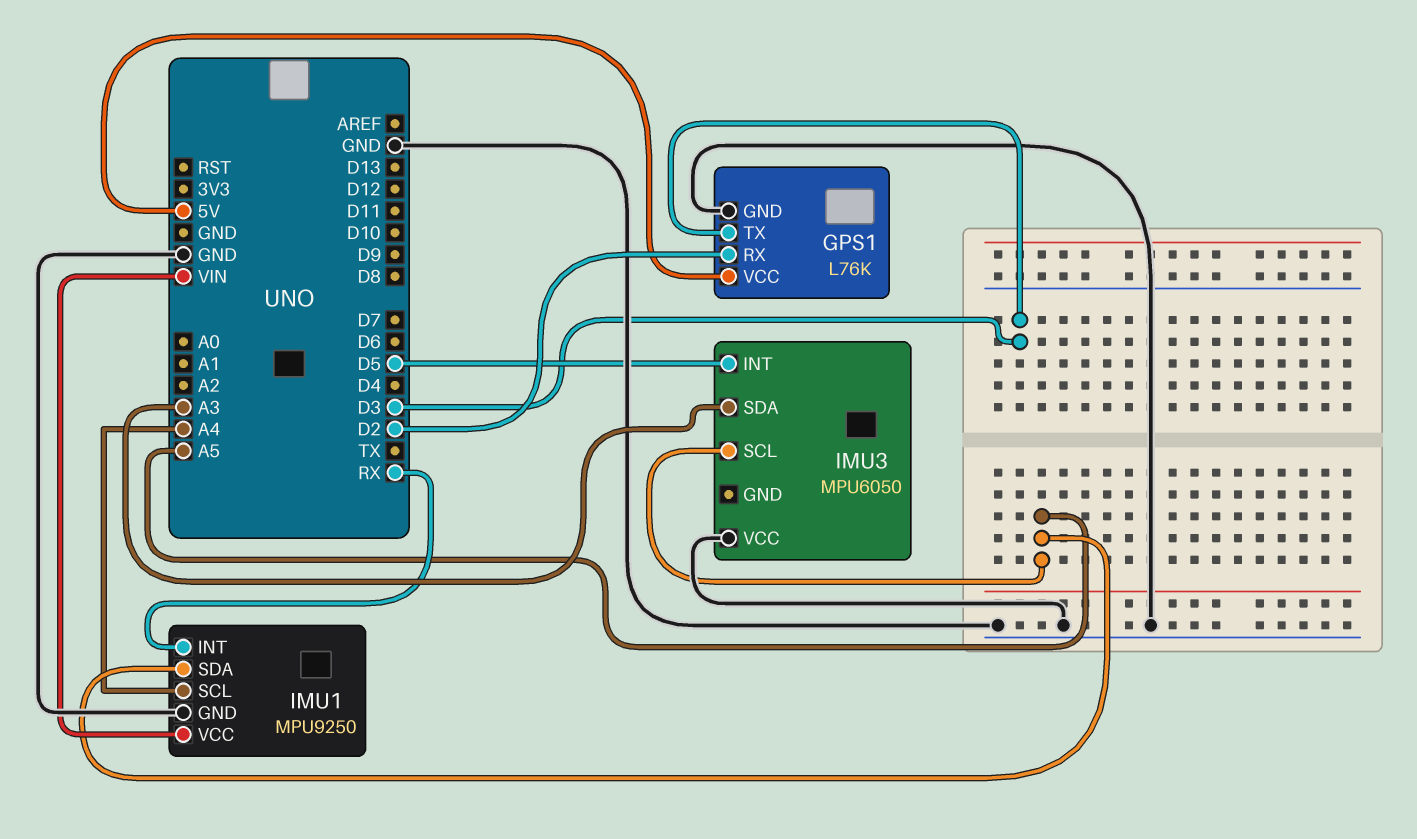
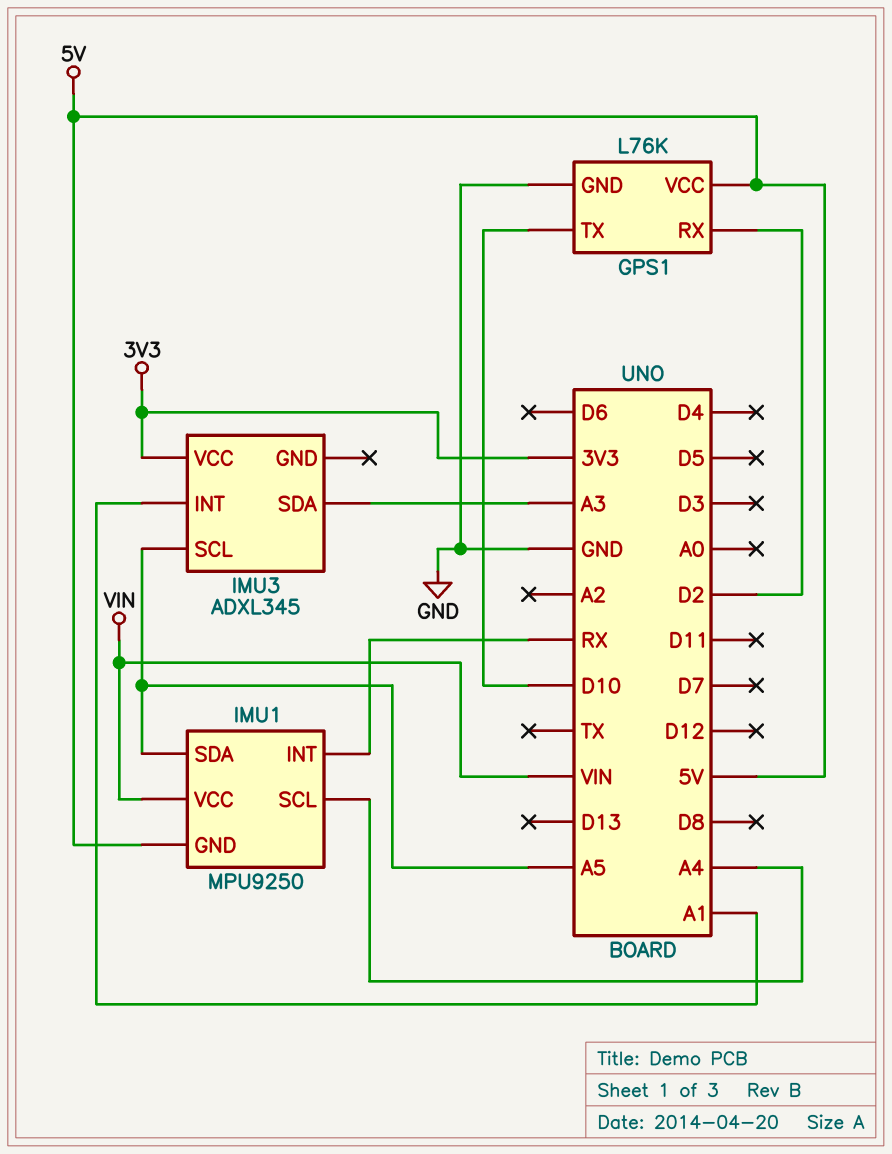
GPS1 pin TX: D3 -> D10
IMU1 pin GND: GND -> 5V
IMU3: MPU6050 -> ADXL345
IMU3 pin INT: D5 -> A1
IMU3 pin VCC: GND -> 3V3

